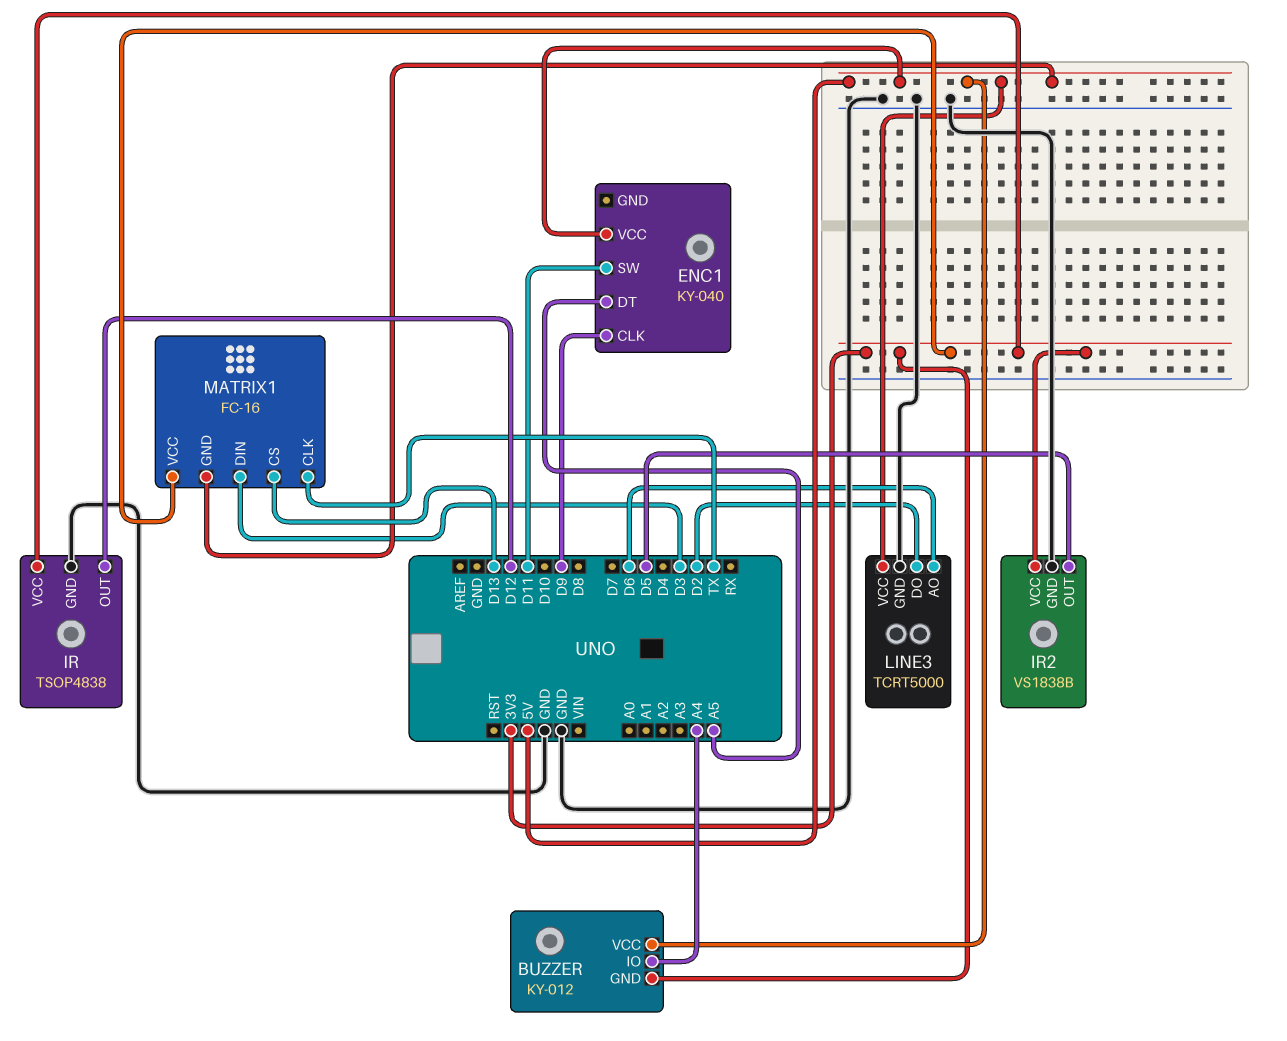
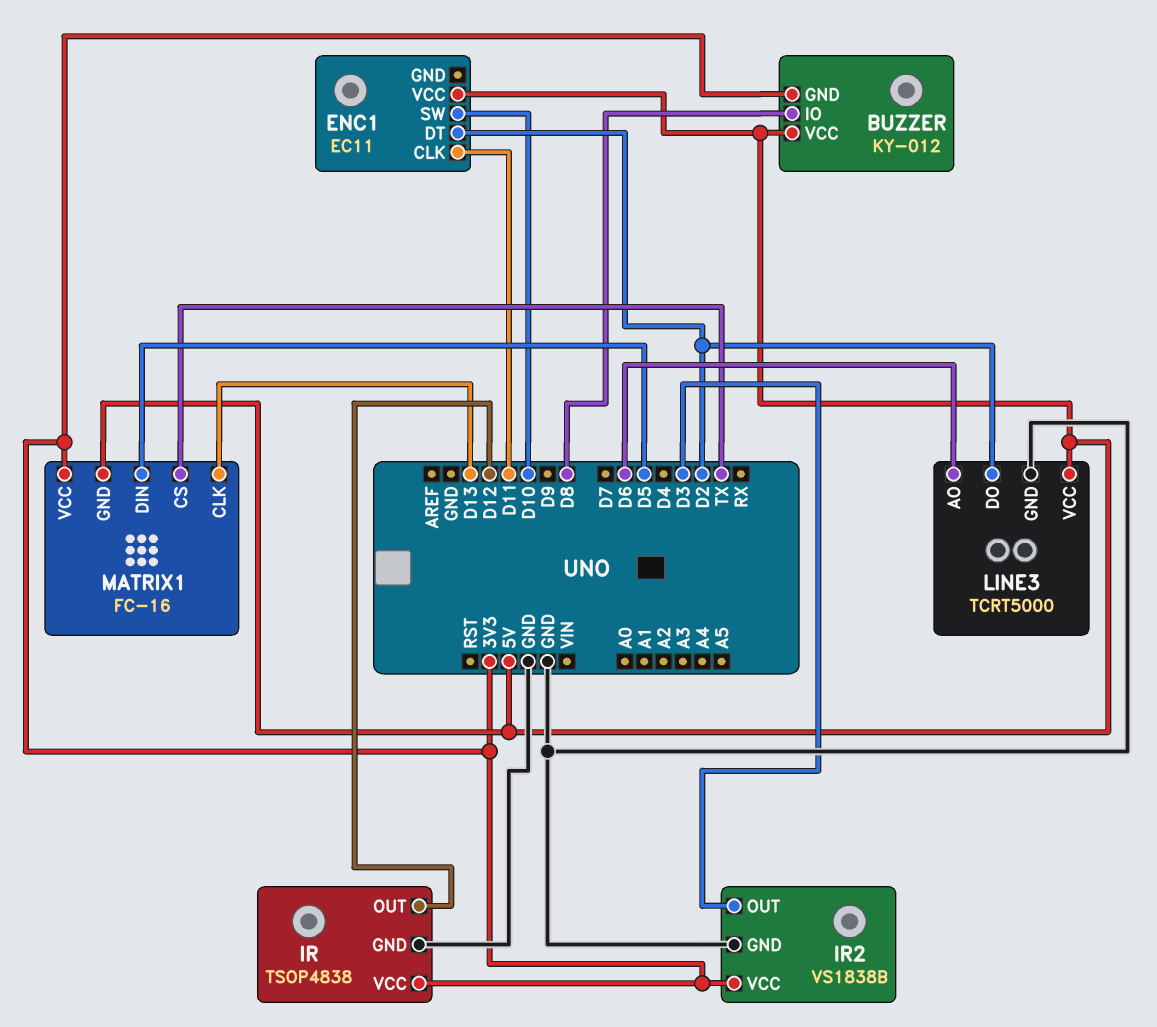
BUZZER pin IO: A4 -> D8
ENC1: KY-040 -> EC11
ENC1 pin CLK: D9 -> D11
ENC1 pin DT: A5 -> D2
ENC1 pin SW: D11 -> D10
IR2 pin OUT: D5 -> D3
MATRIX1 pin CLK: TX -> D13
MATRIX1 pin CS: D13 -> TX
MATRIX1 pin DIN: D3 -> D5

